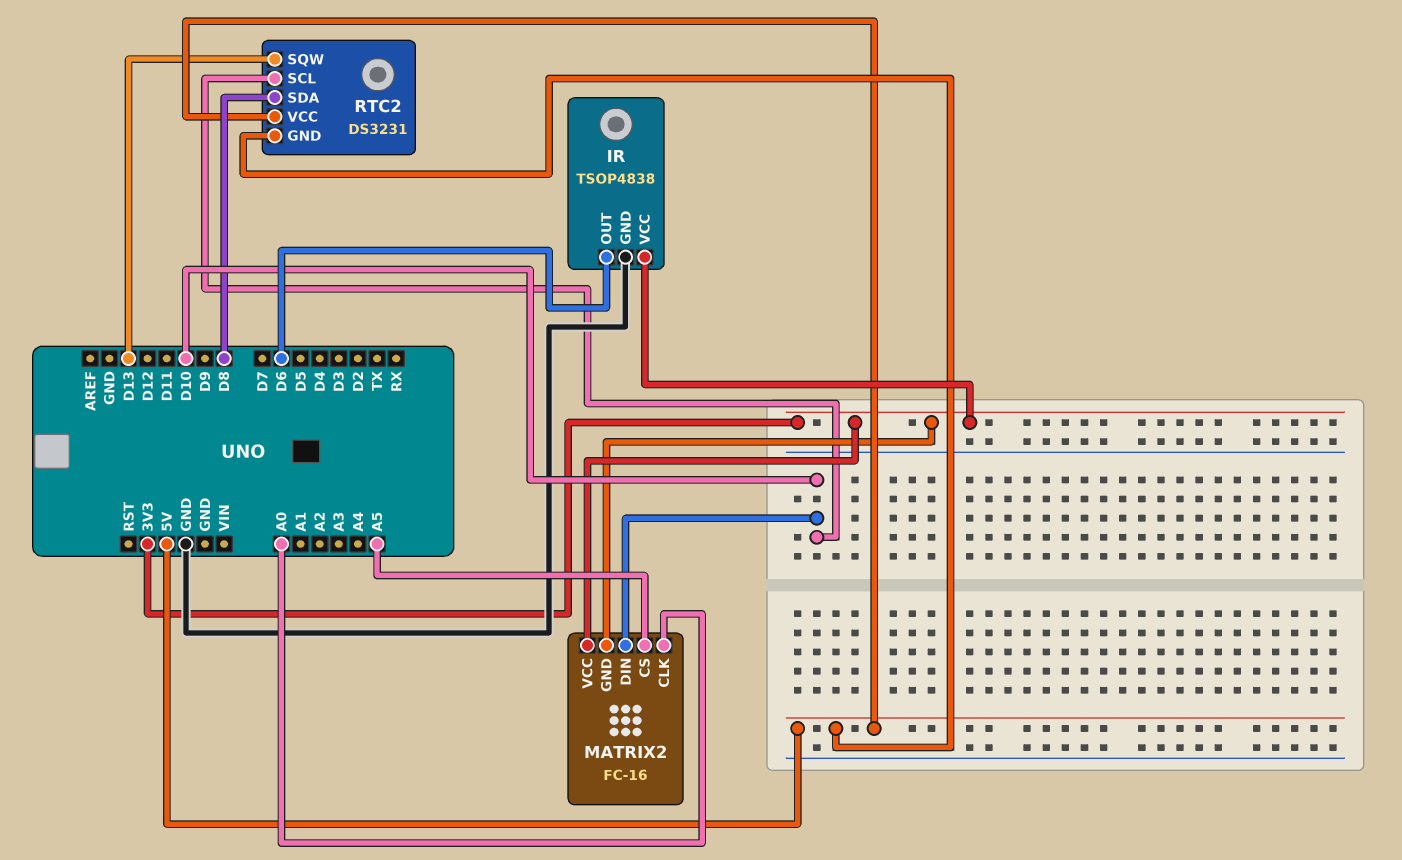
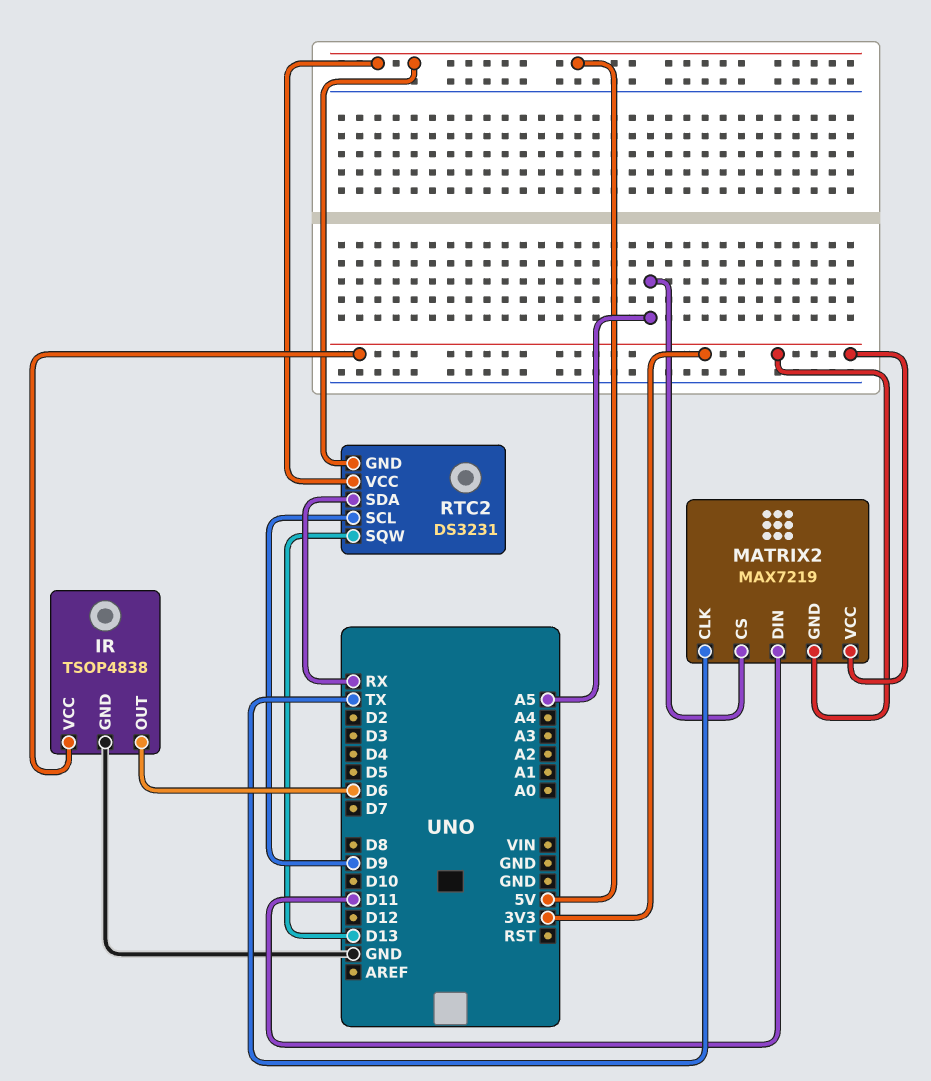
MATRIX2: FC-16 -> MAX7219
MATRIX2 pin CLK: A0 -> TX
MATRIX2 pin DIN: D10 -> D11
RTC2 pin SCL: D10 -> D9
RTC2 pin SDA: D8 -> RX

